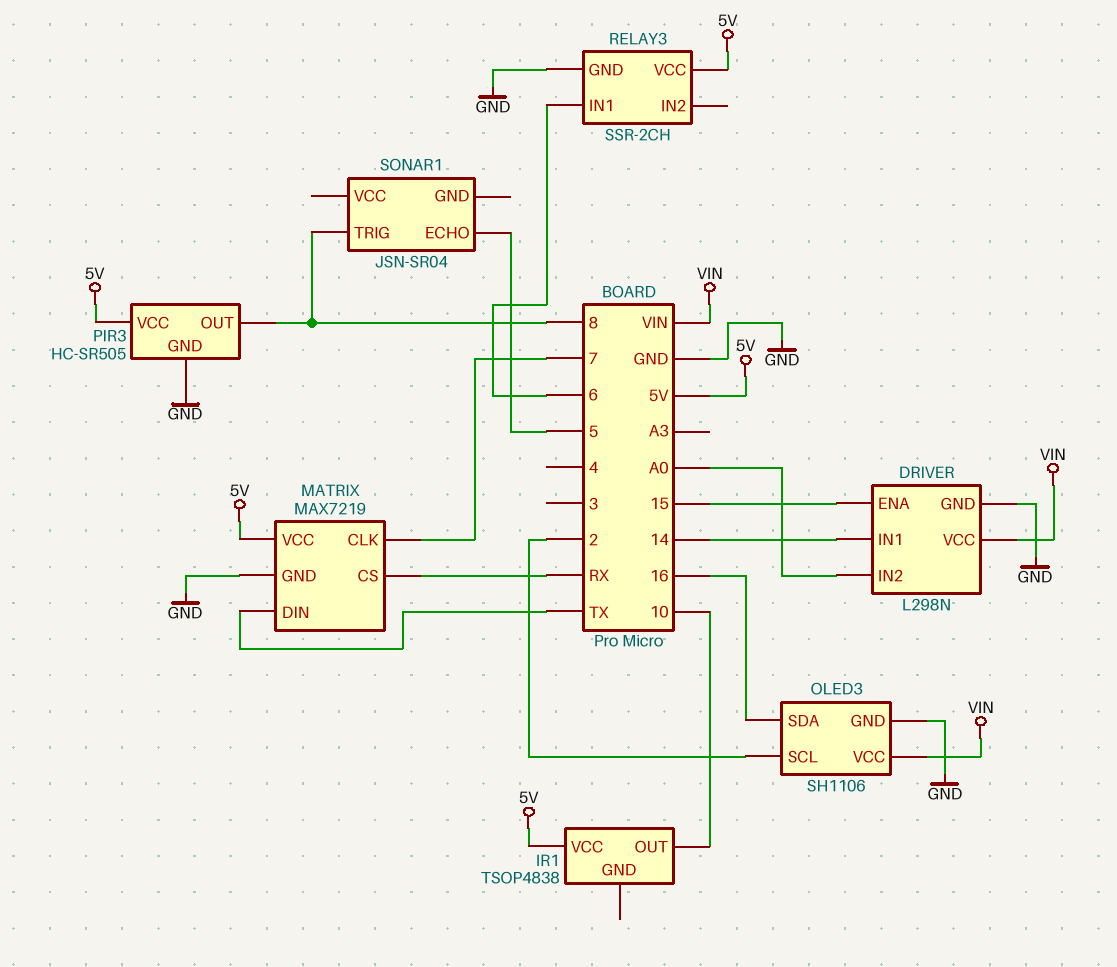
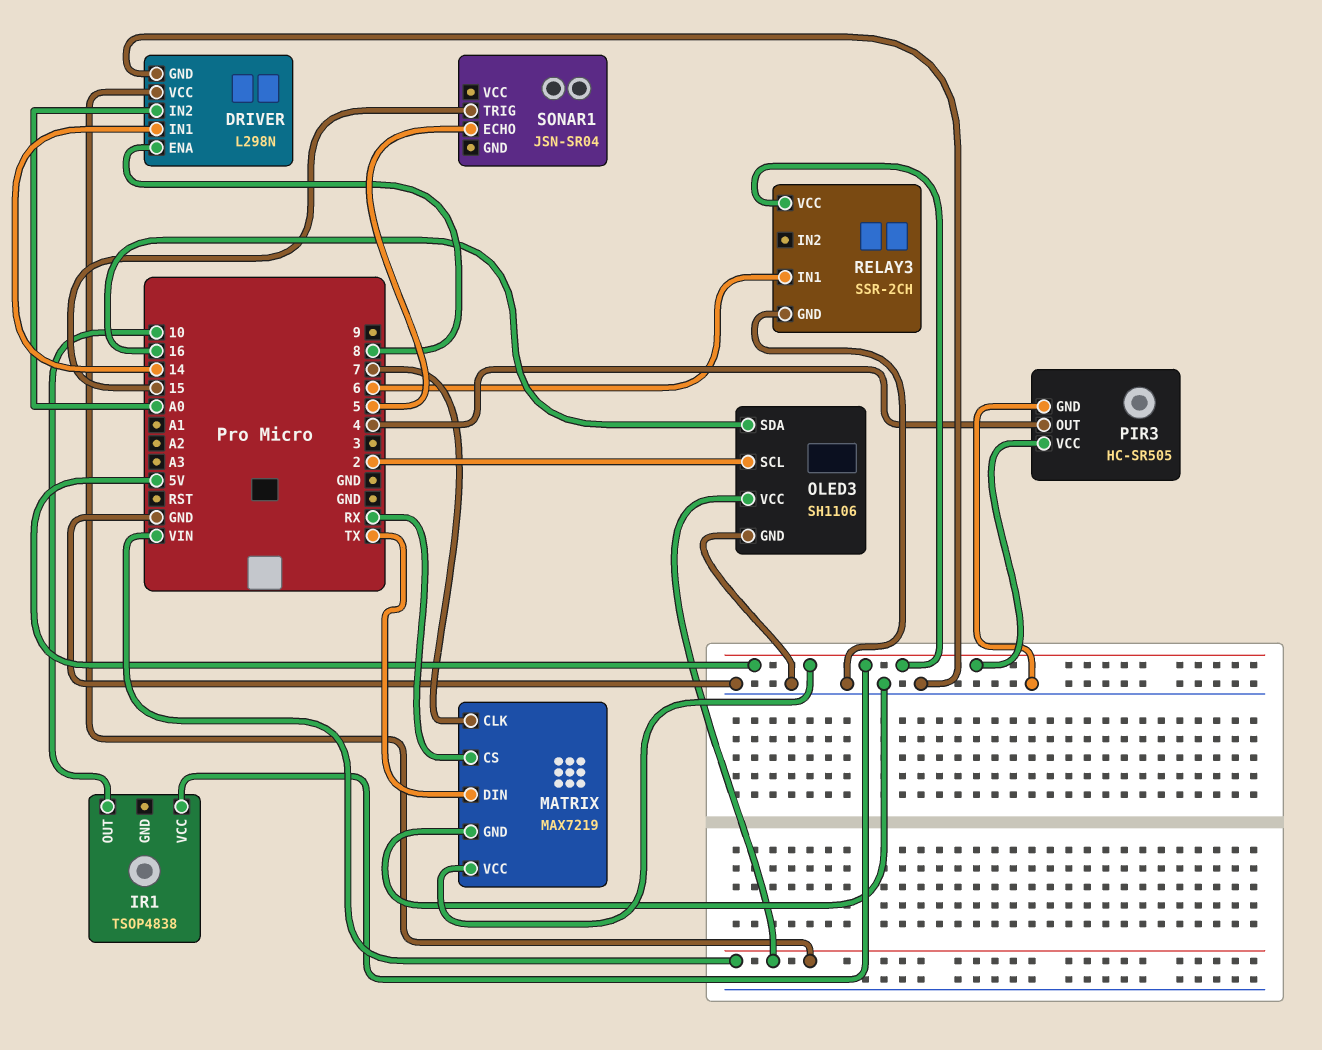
DRIVER pin ENA: 15 -> 8
PIR3 pin OUT: 8 -> 4
SONAR1 pin TRIG: 8 -> 15

